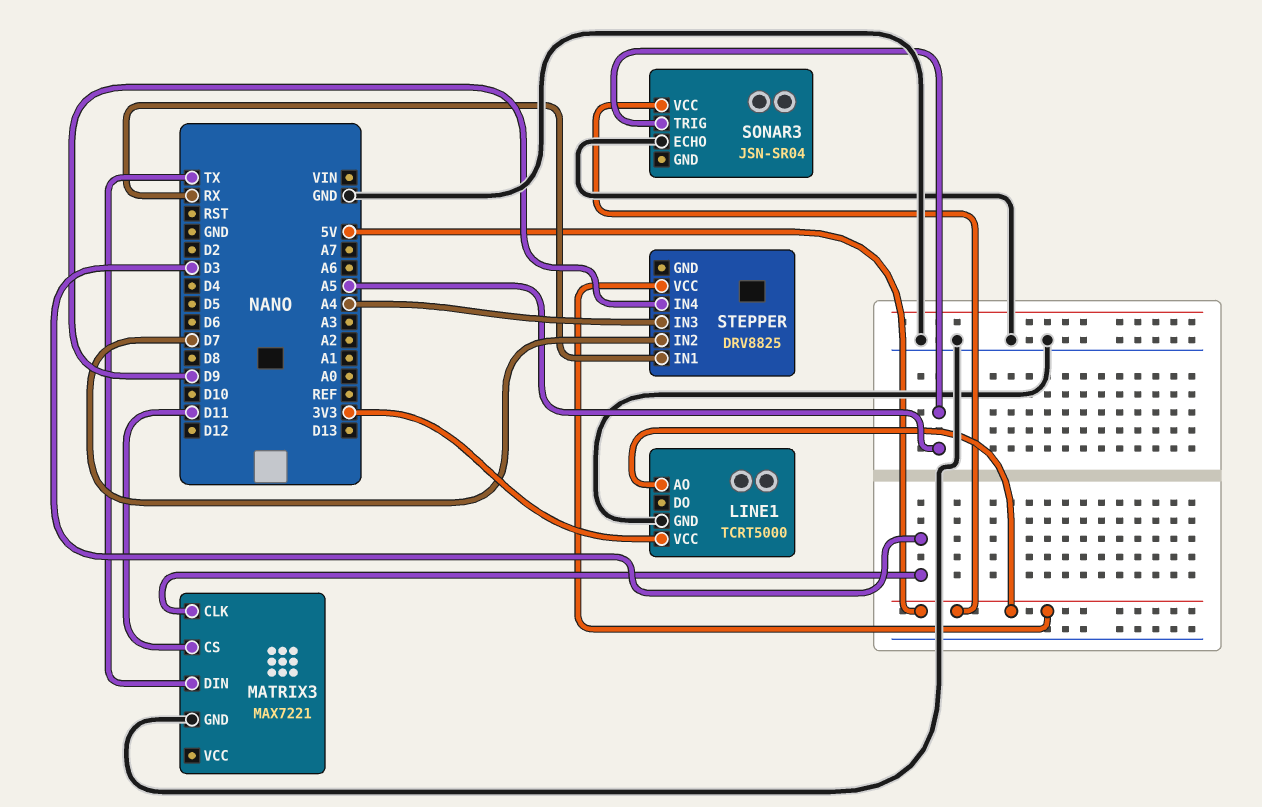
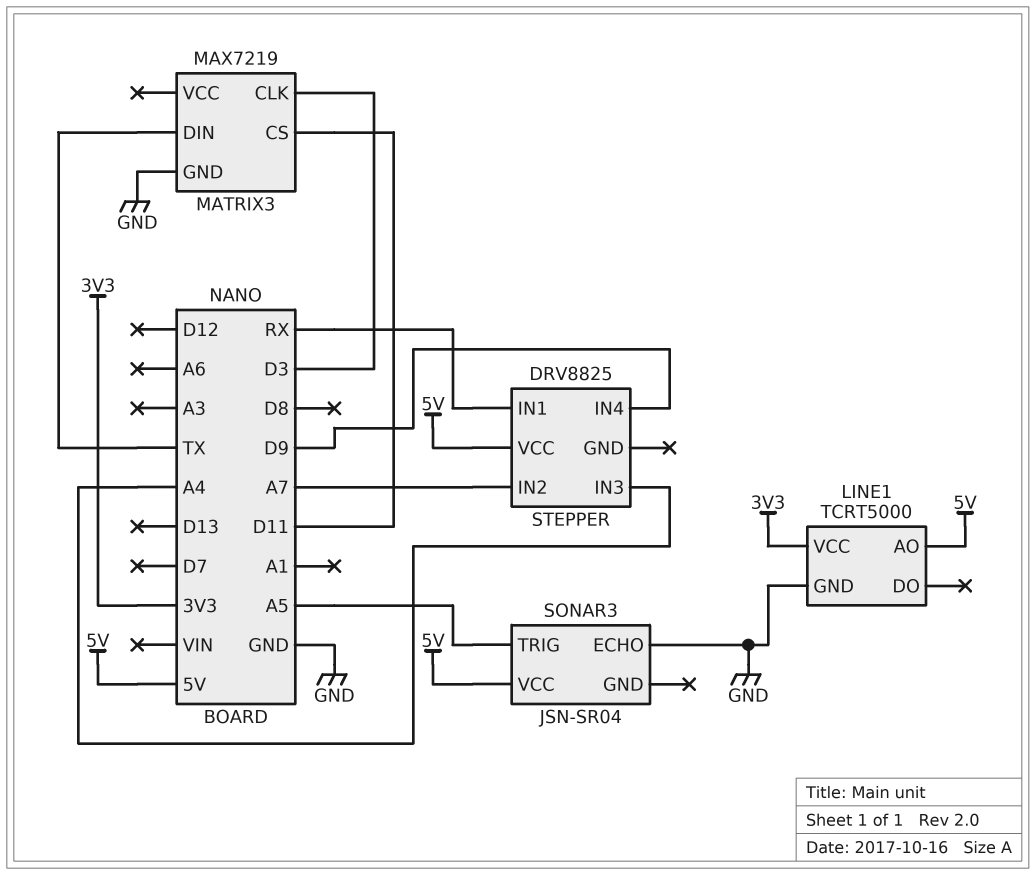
MATRIX3: MAX7221 -> MAX7219
STEPPER pin IN2: D7 -> A7

